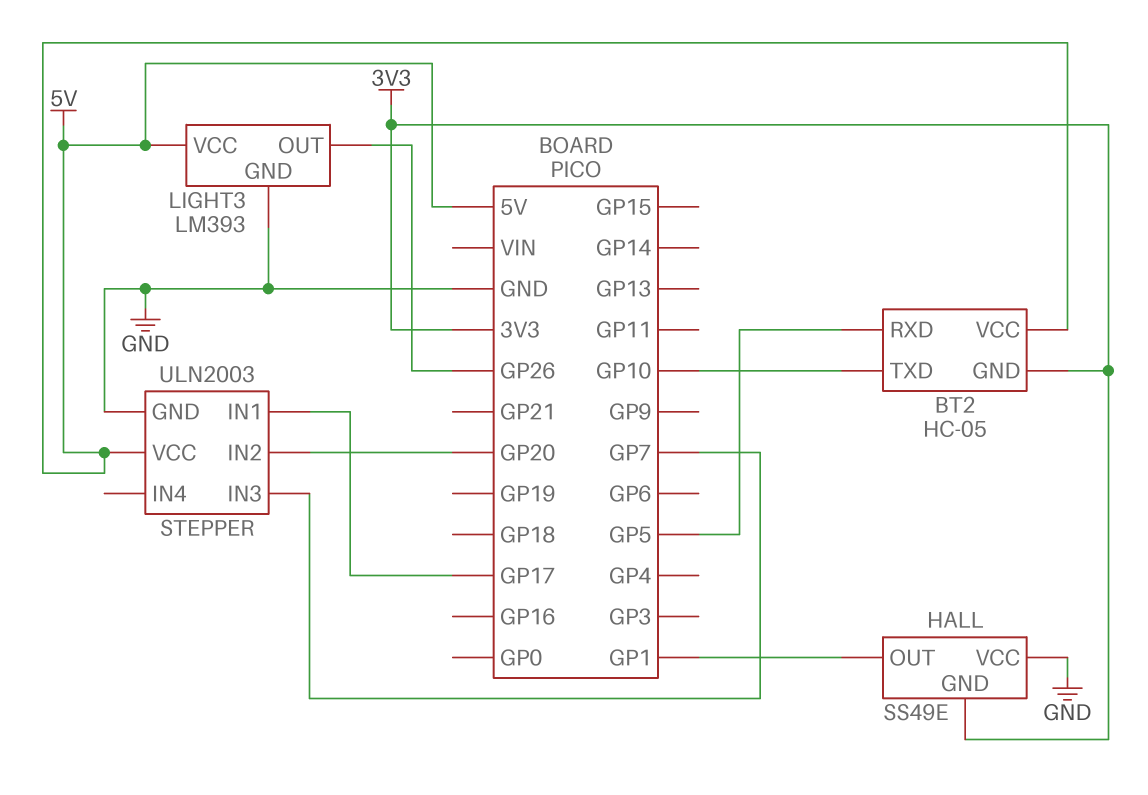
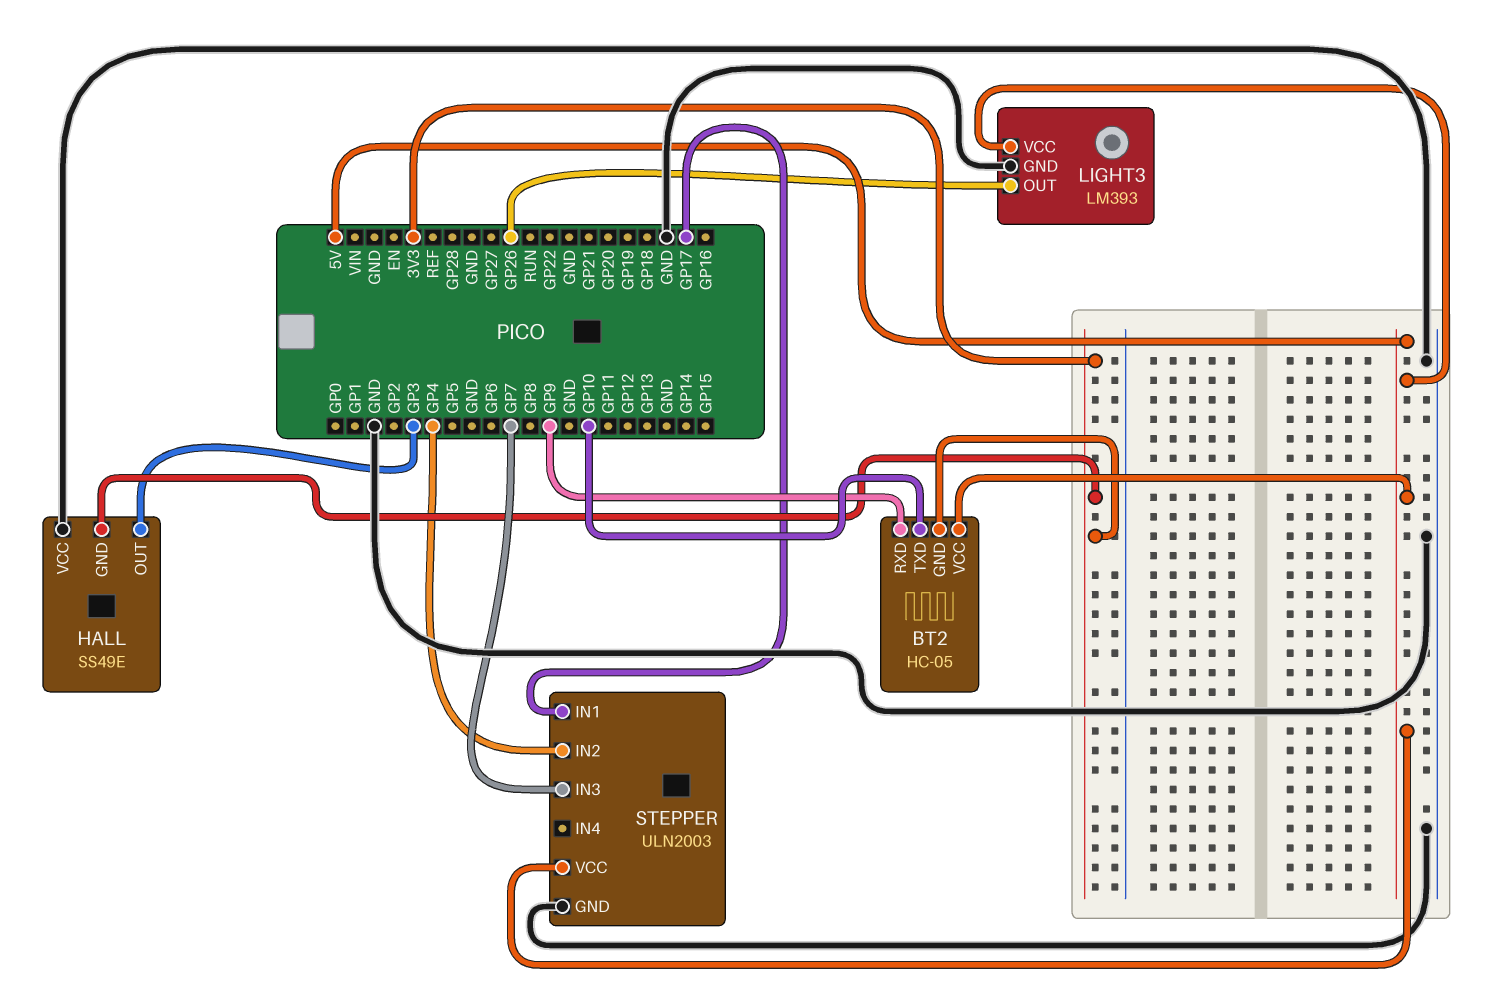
BT2 pin RXD: GP5 -> GP9
HALL pin OUT: GP1 -> GP3
STEPPER pin IN2: GP20 -> GP4

